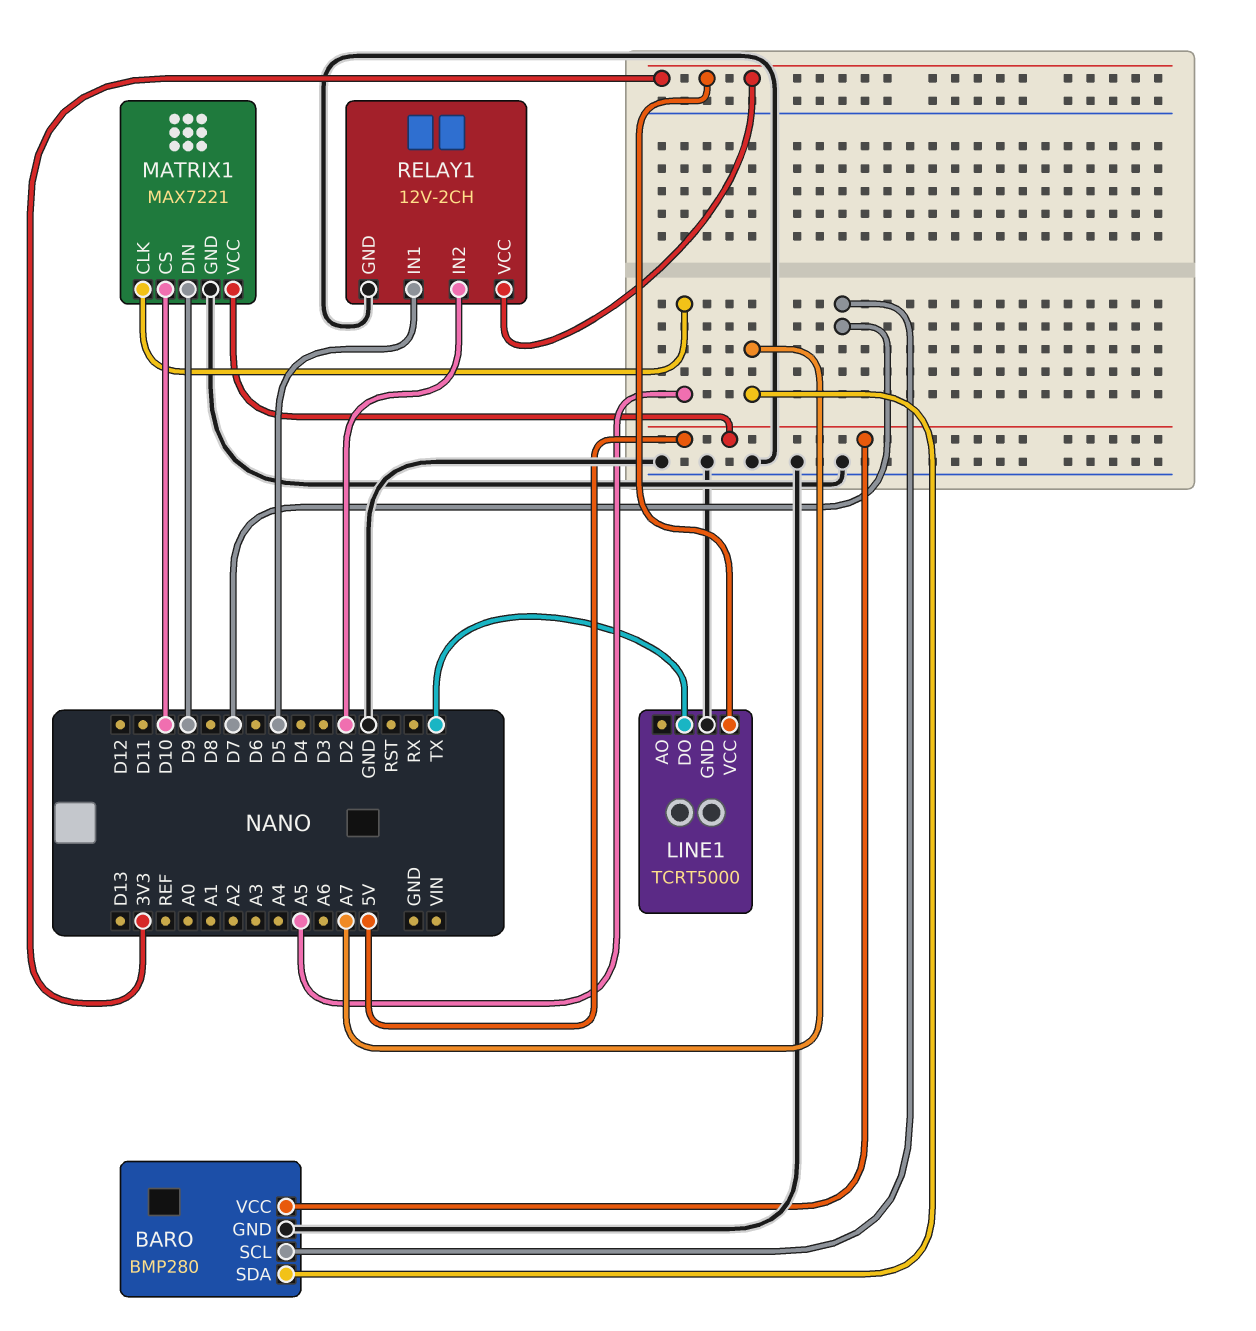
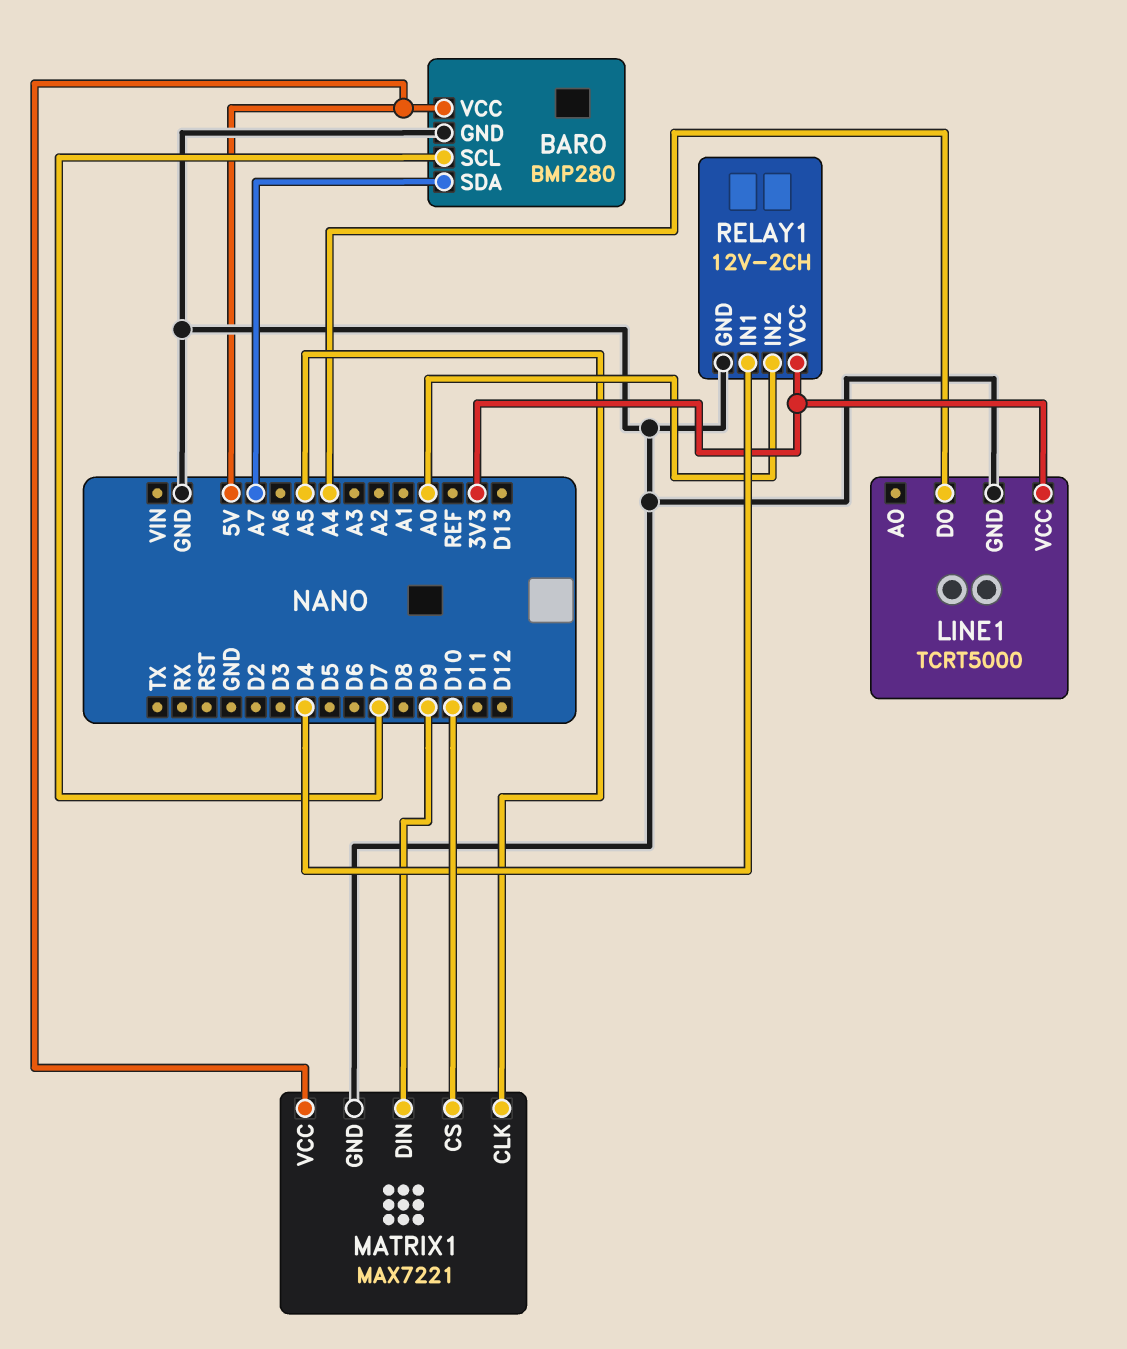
LINE1 pin DO: TX -> A4
RELAY1 pin IN1: D5 -> D4
RELAY1 pin IN2: D2 -> A0

